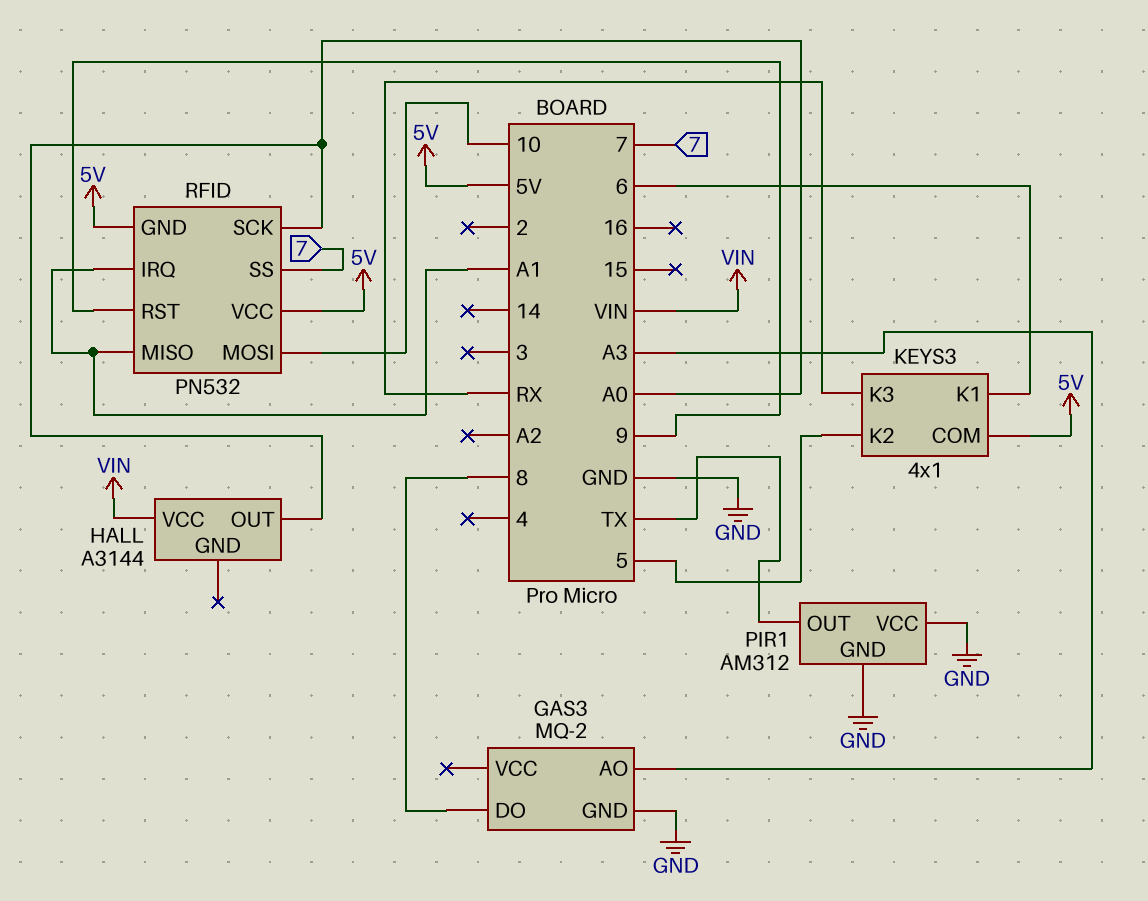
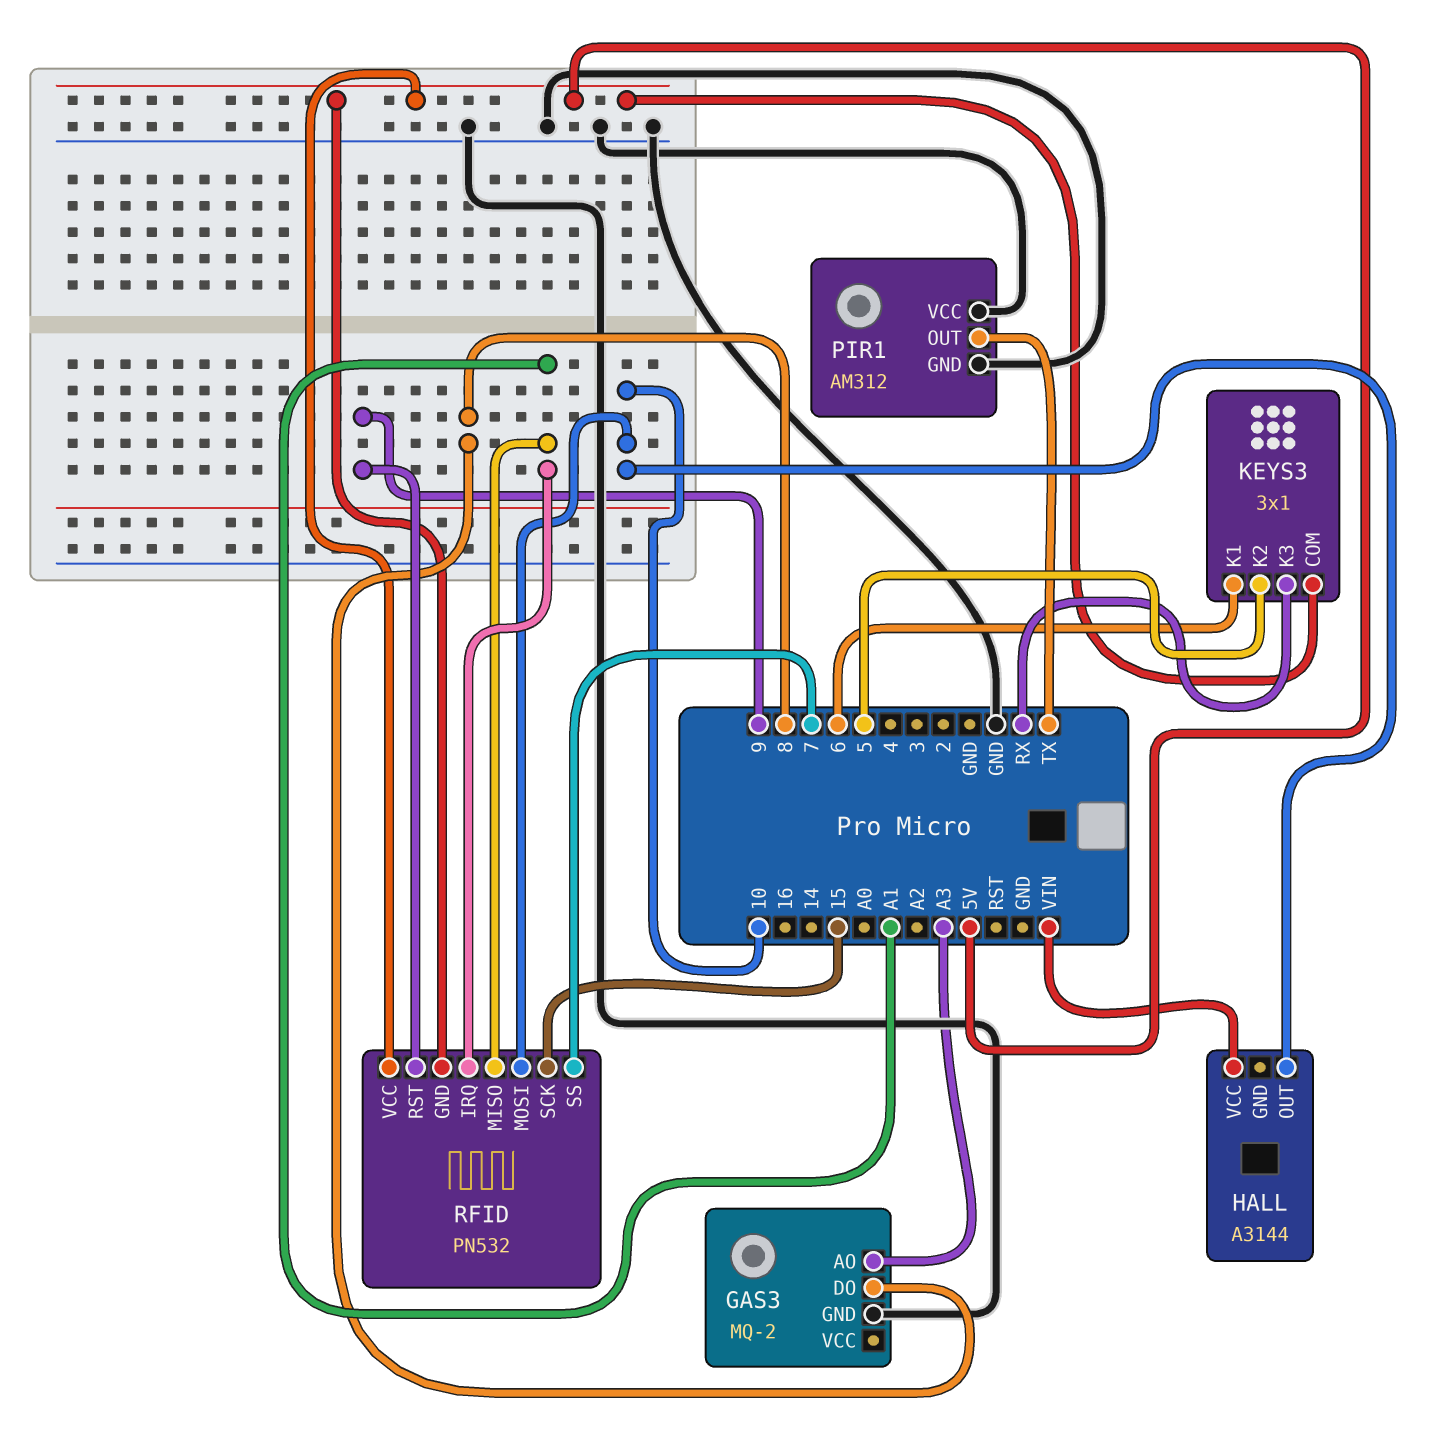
HALL pin OUT: A0 -> 10
KEYS3: 4x1 -> 3x1
RFID pin SCK: A0 -> 15

